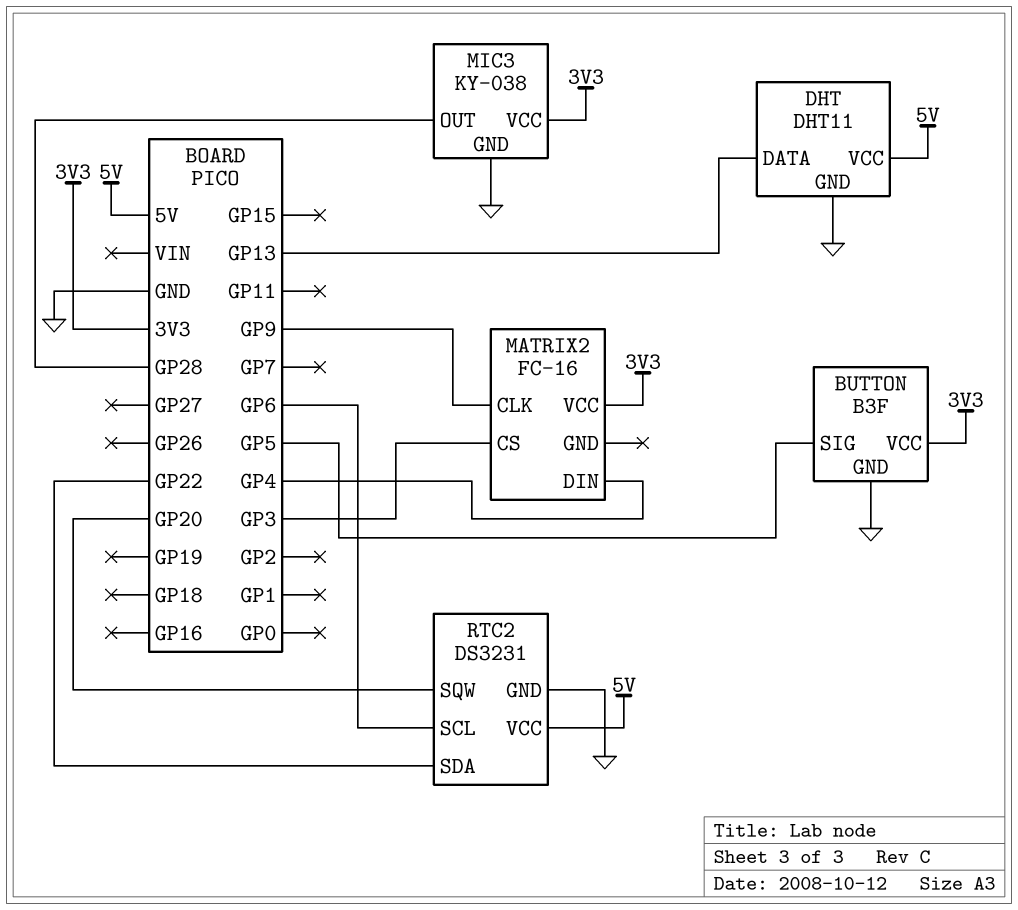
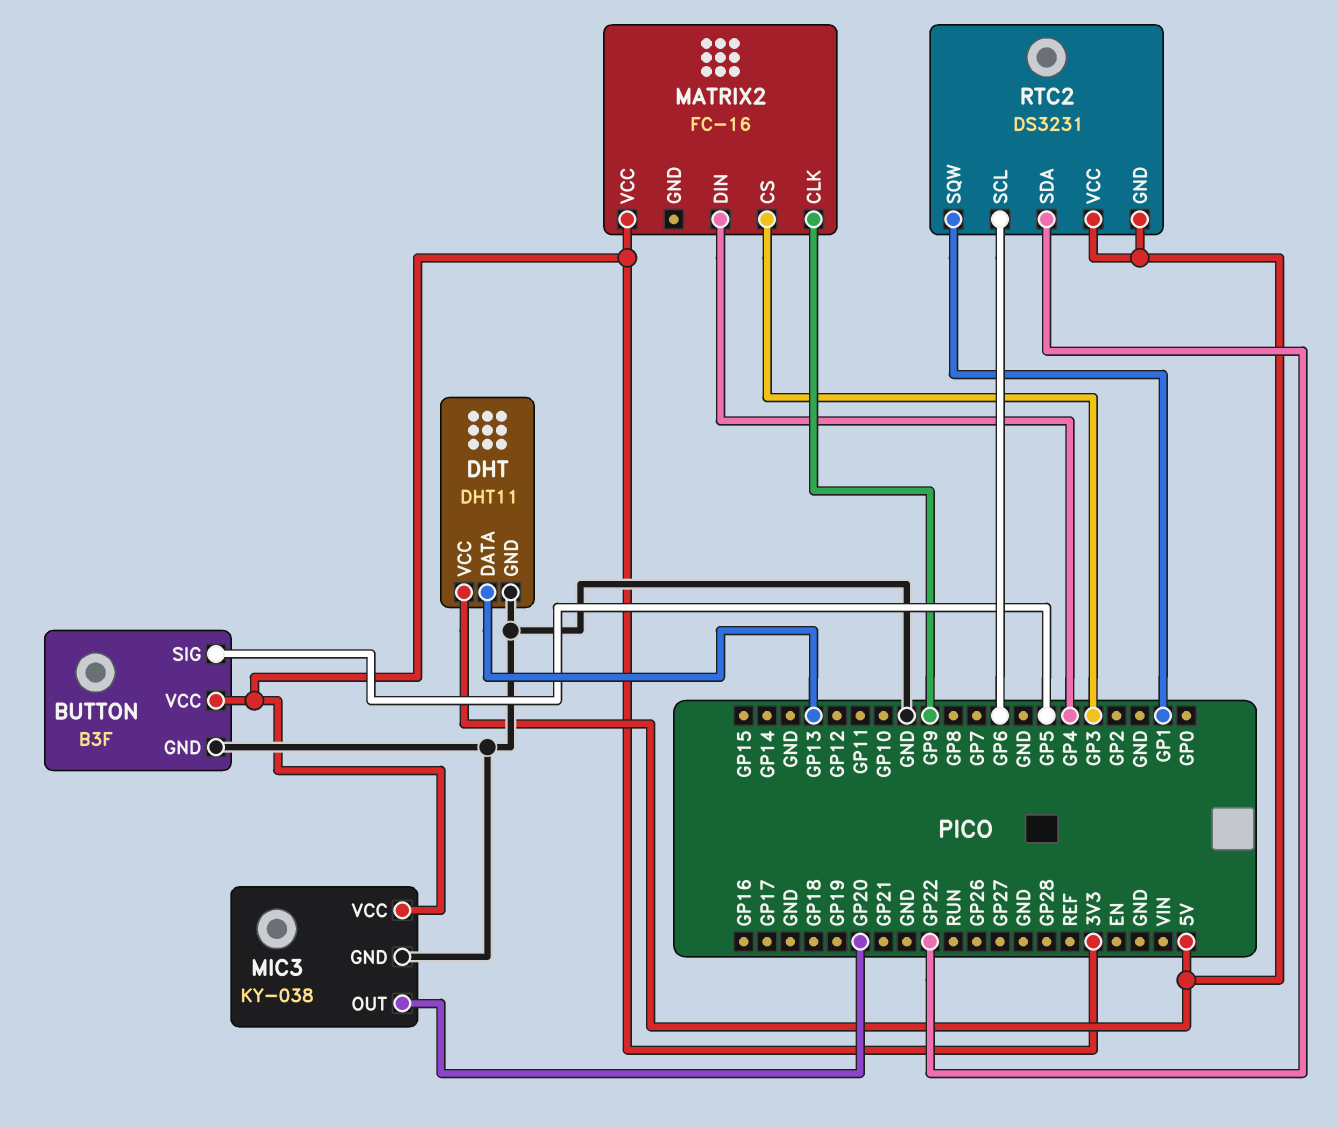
MIC3 pin OUT: GP28 -> GP20
RTC2 pin GND: GND -> 5V
RTC2 pin SQW: GP20 -> GP1

